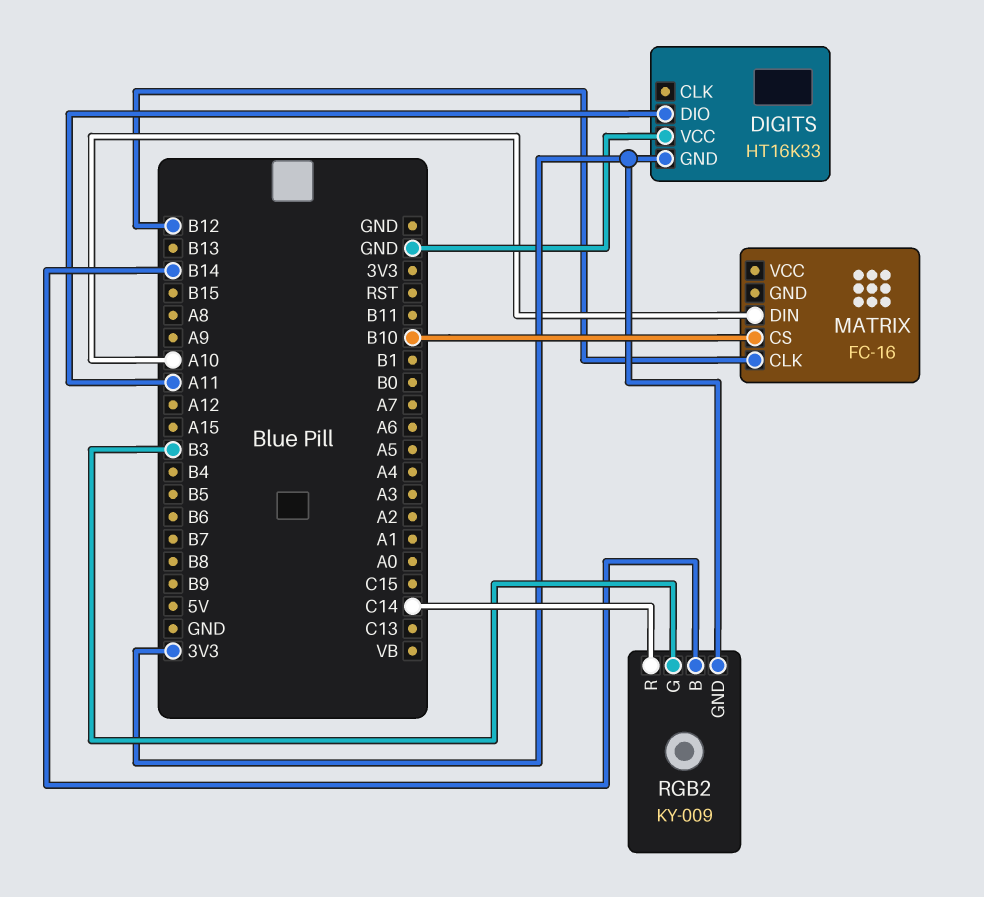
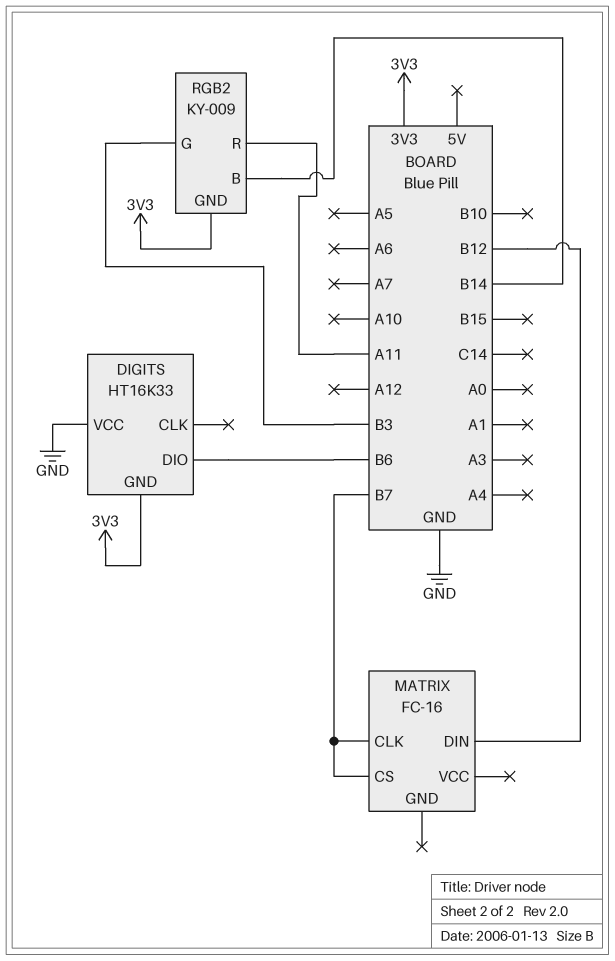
DIGITS pin DIO: A11 -> B6
MATRIX pin CLK: B12 -> B7
MATRIX pin CS: B10 -> B7
MATRIX pin DIN: A10 -> B12
RGB2 pin R: C14 -> A11

